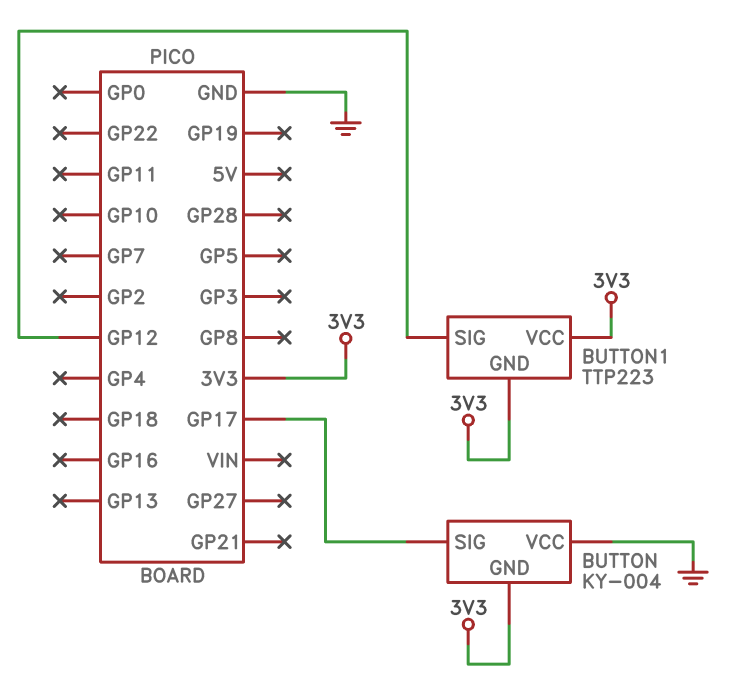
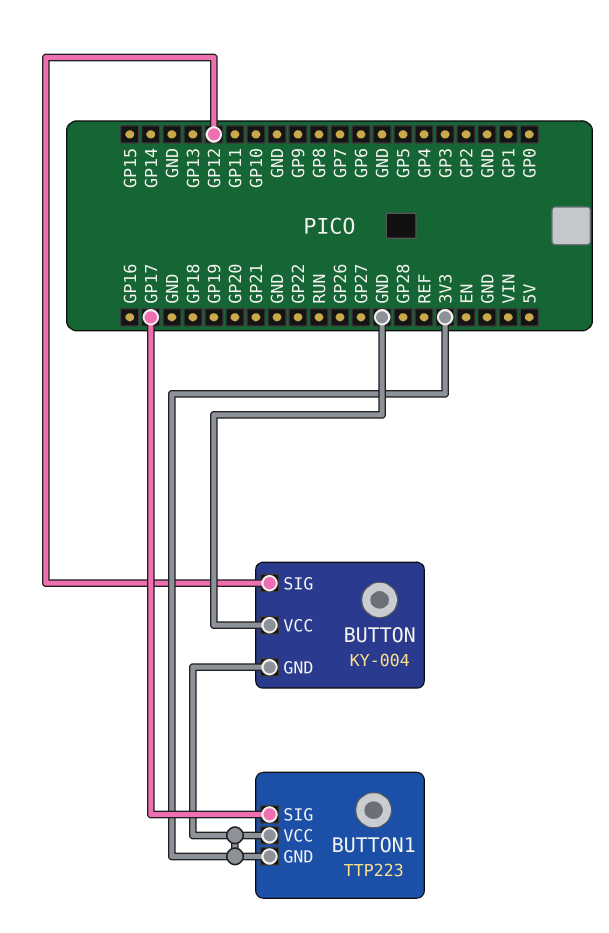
BUTTON pin SIG: GP17 -> GP12
BUTTON1 pin SIG: GP12 -> GP17

